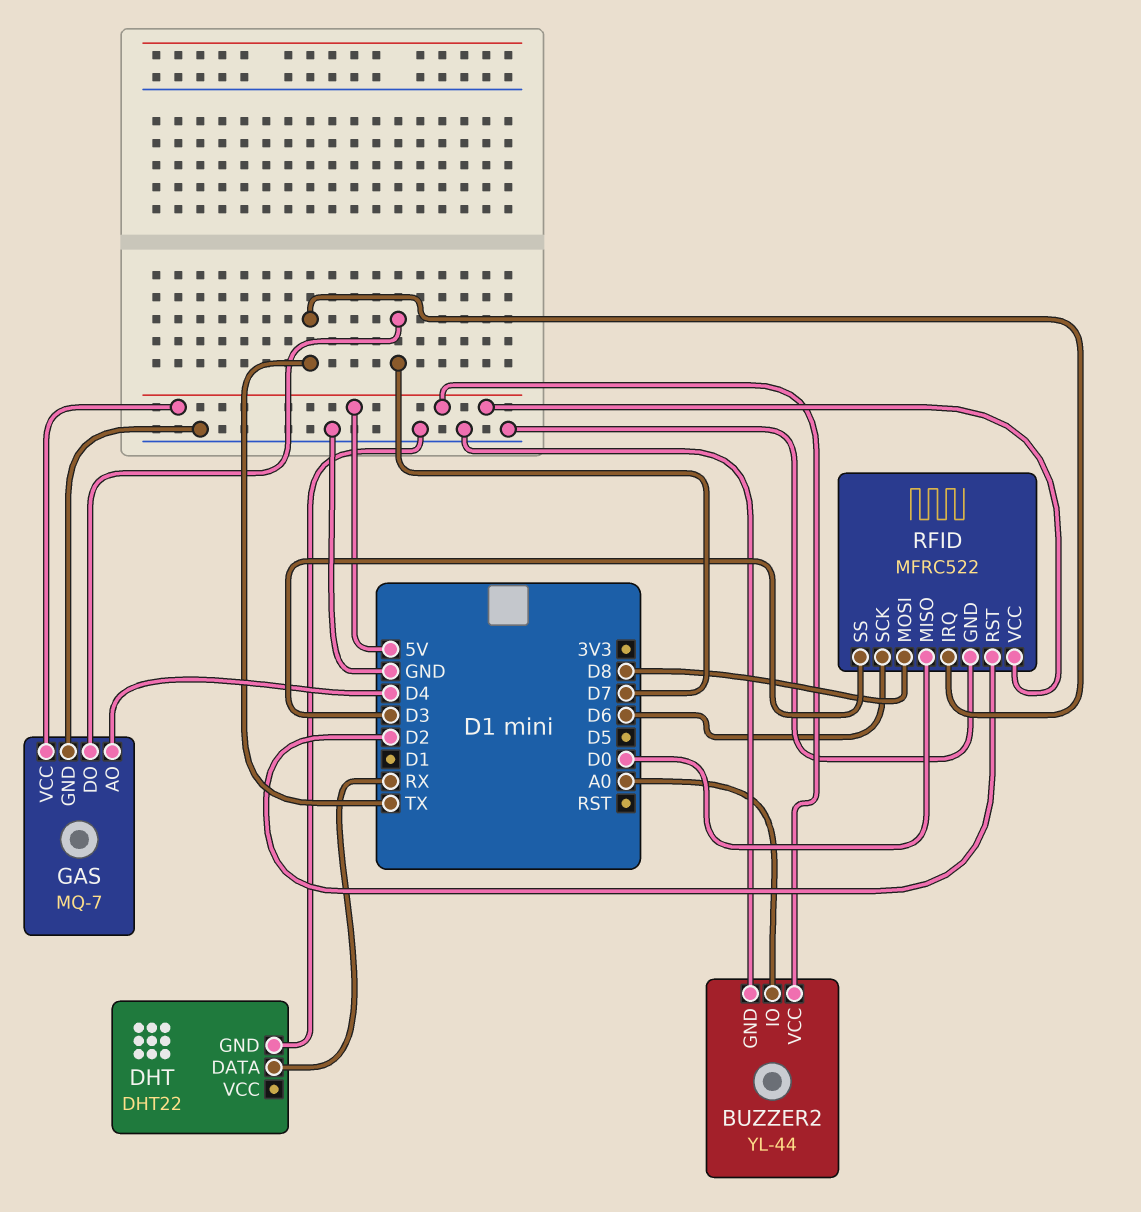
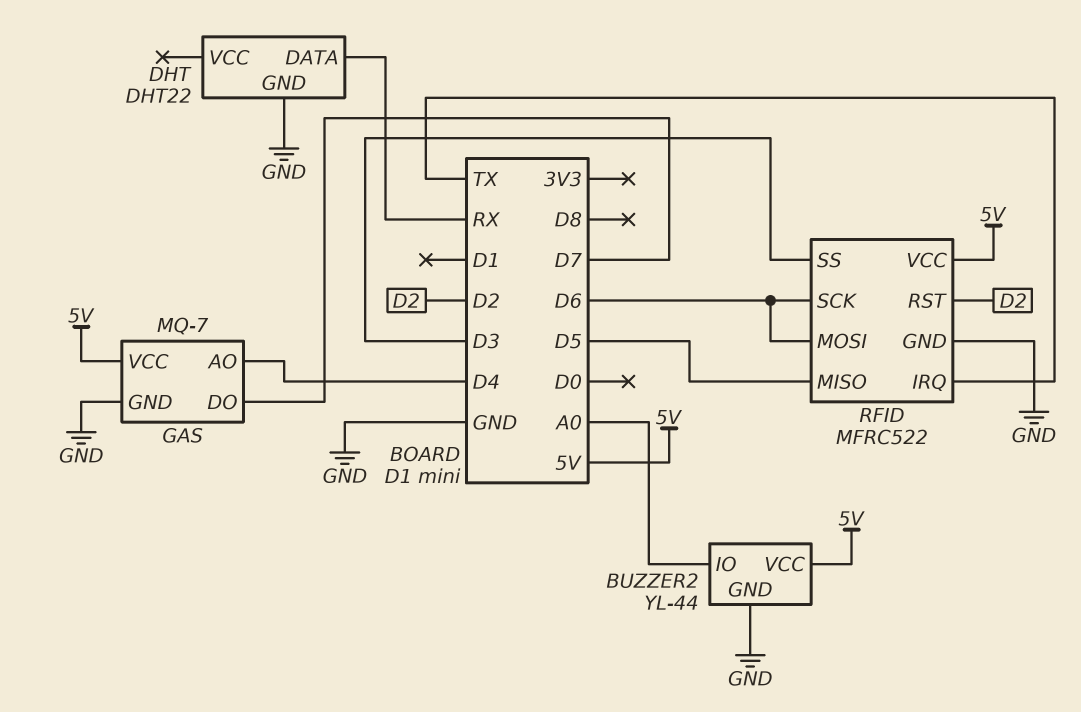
RFID pin MISO: D0 -> D5
RFID pin MOSI: D8 -> D6

